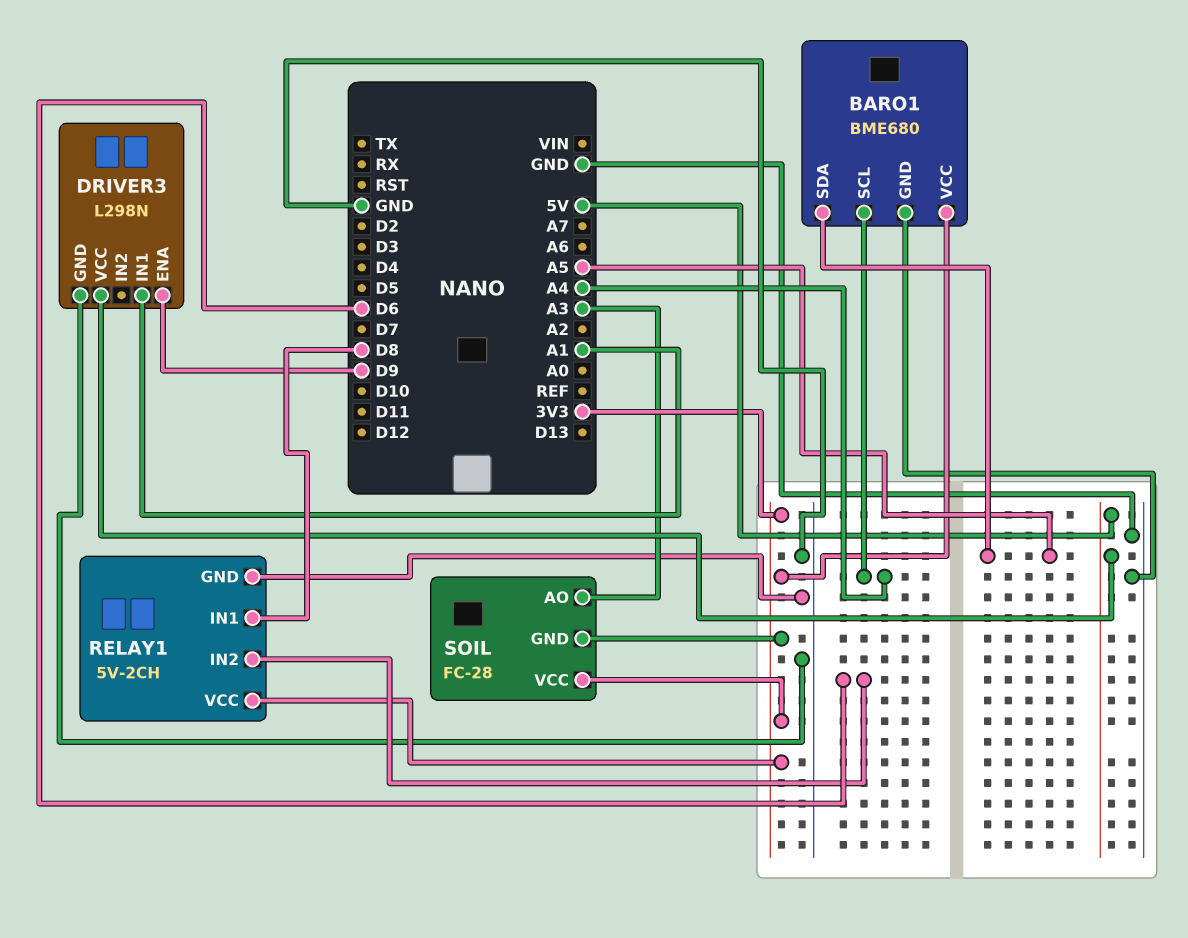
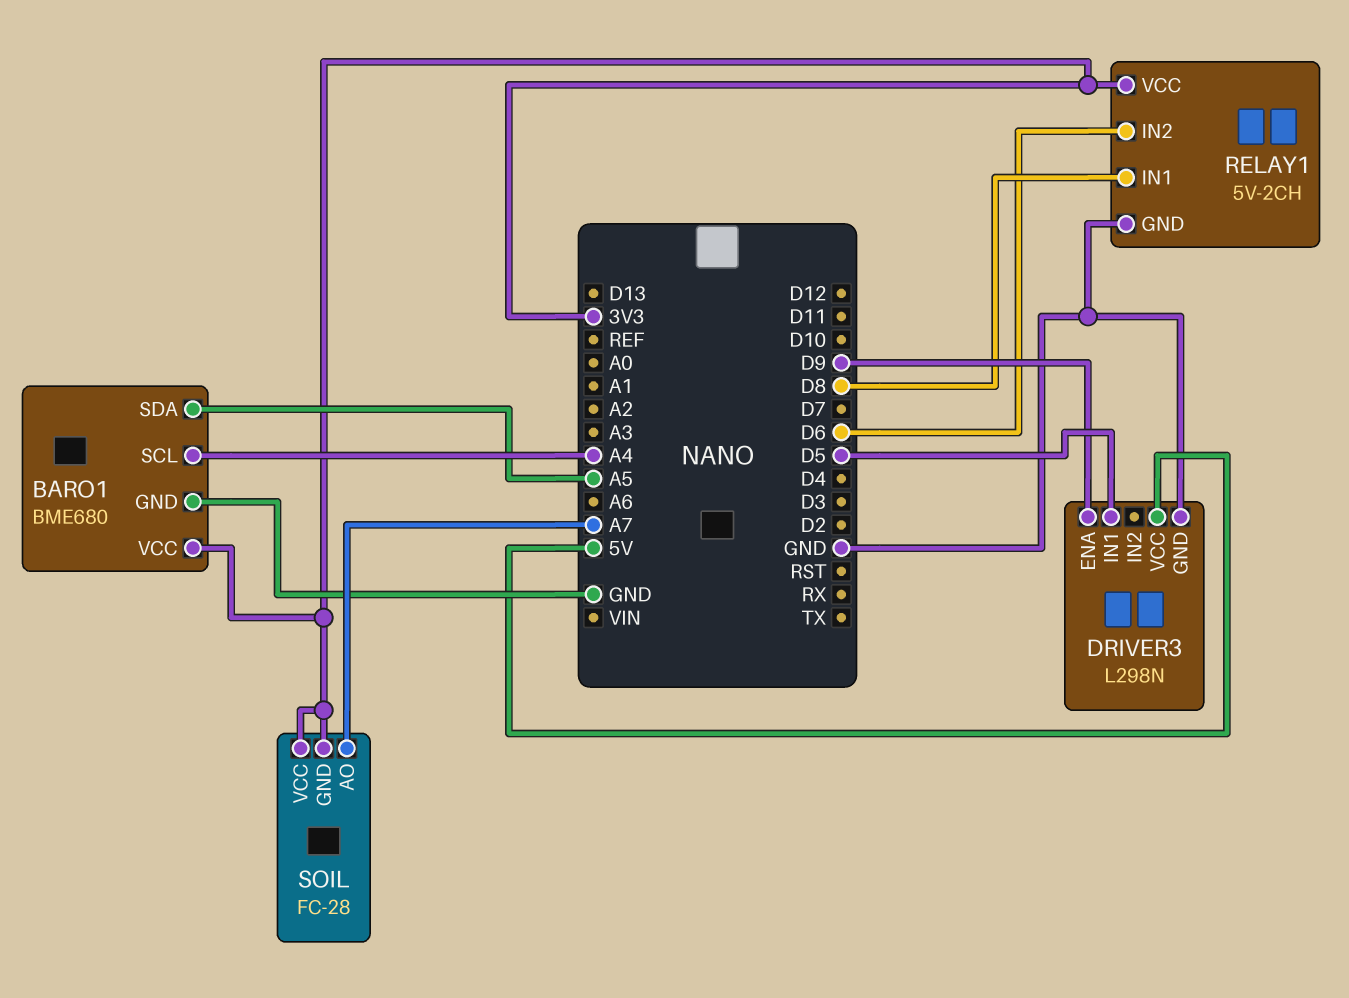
DRIVER3 pin IN1: A1 -> D5
SOIL pin AO: A3 -> A7

